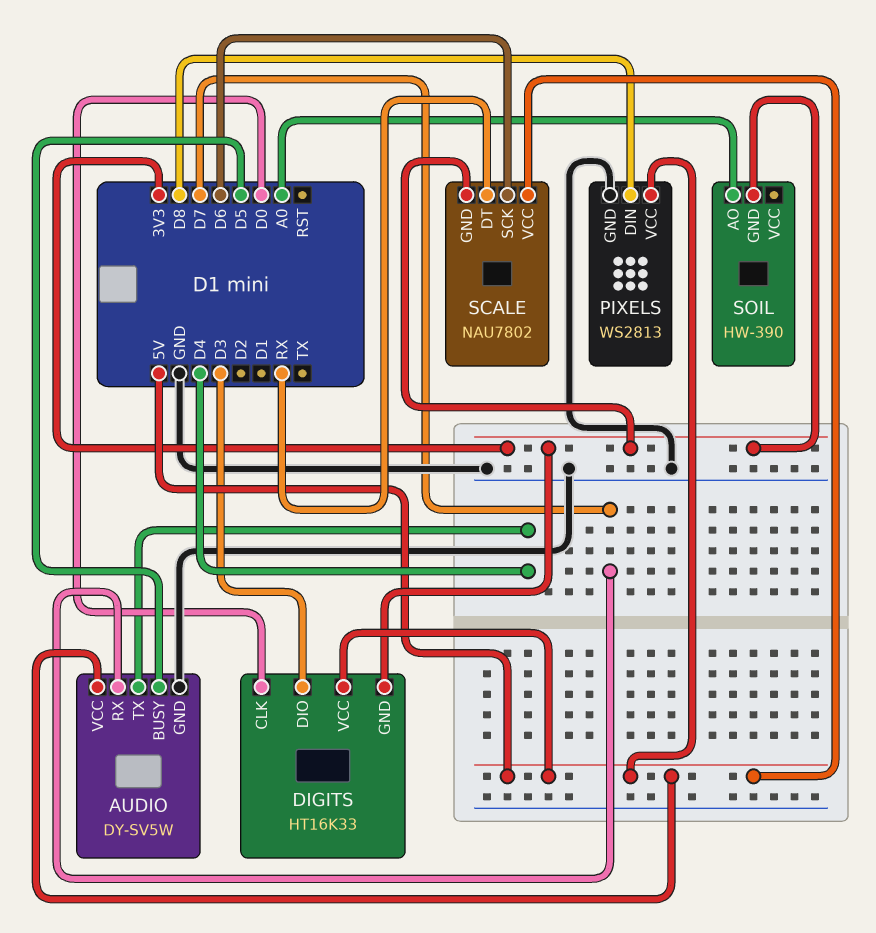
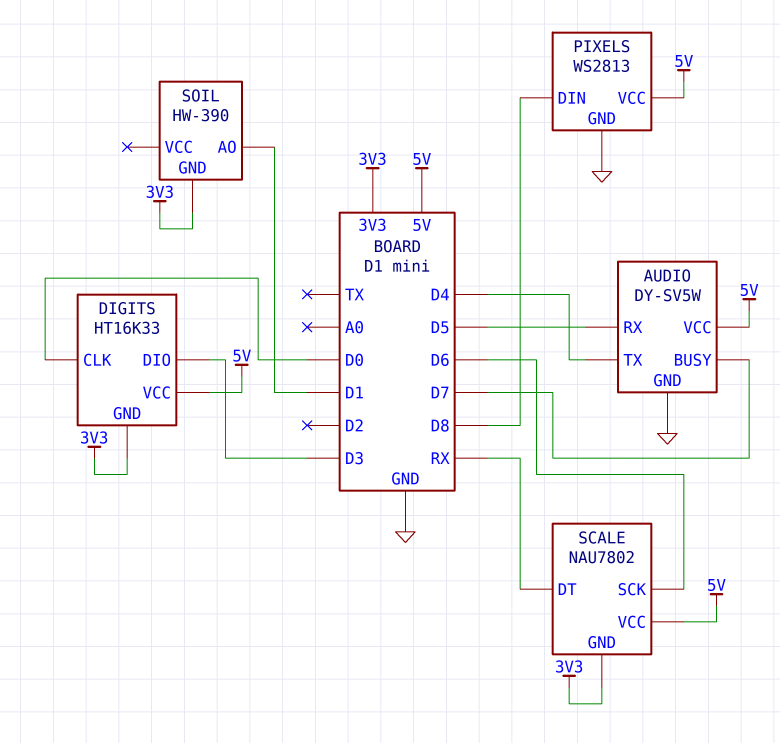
AUDIO pin BUSY: D5 -> D7
AUDIO pin RX: D7 -> D5
SOIL pin AO: A0 -> D1

